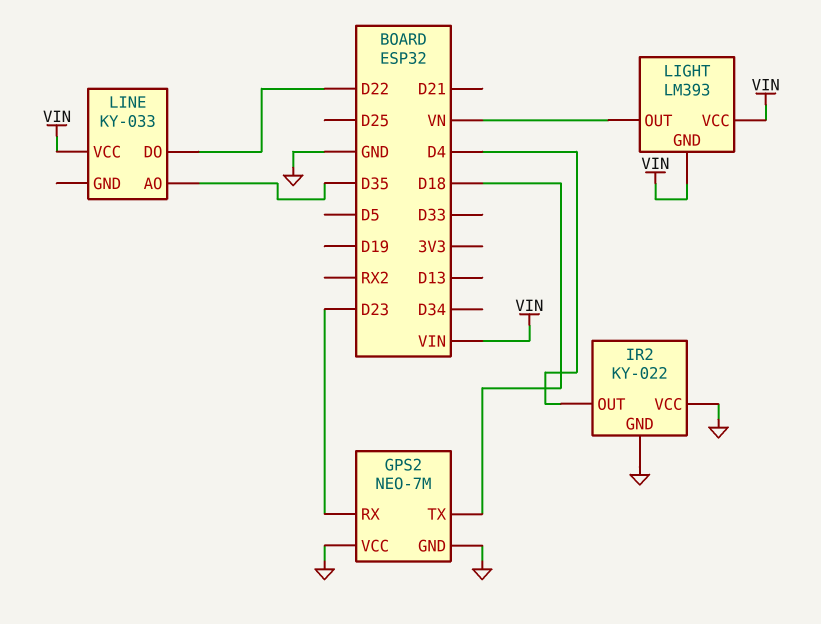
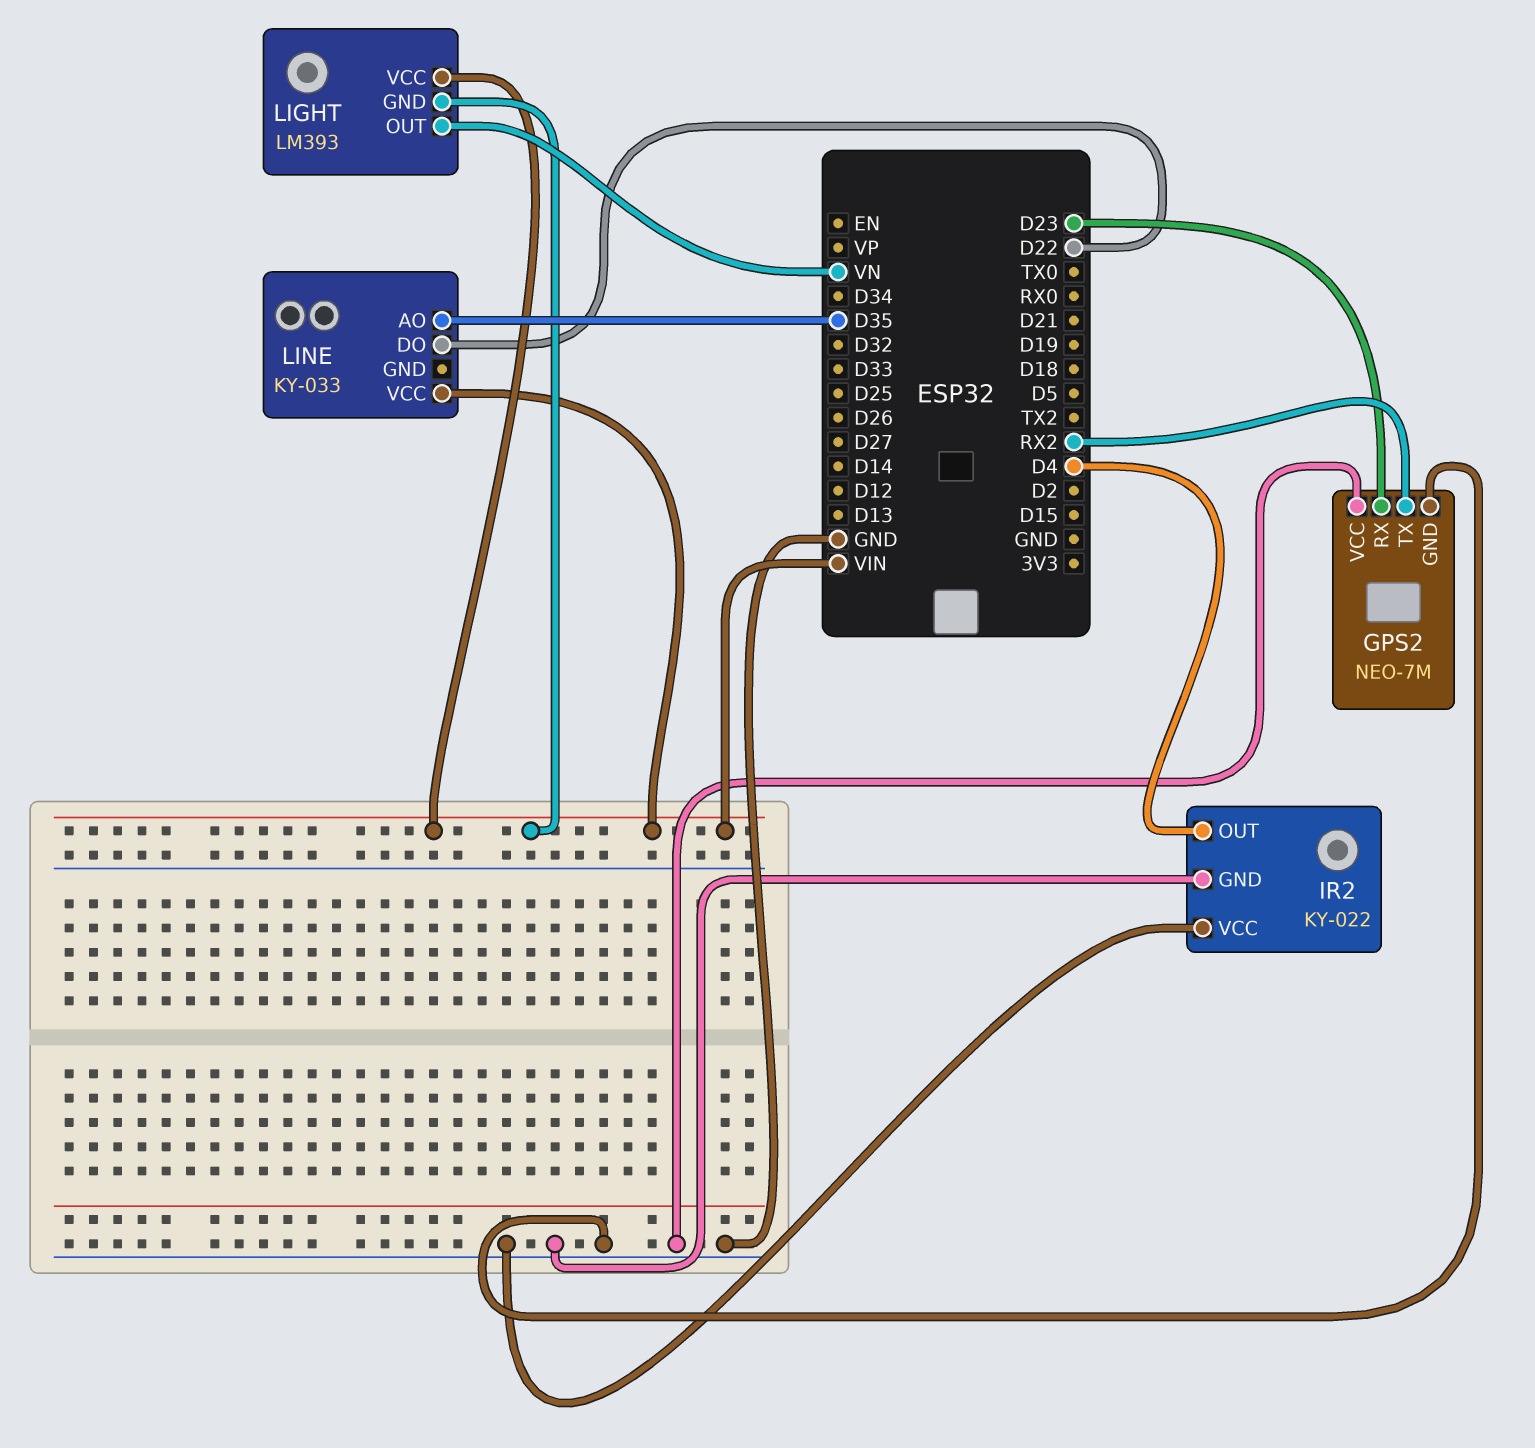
GPS2 pin TX: D18 -> RX2

